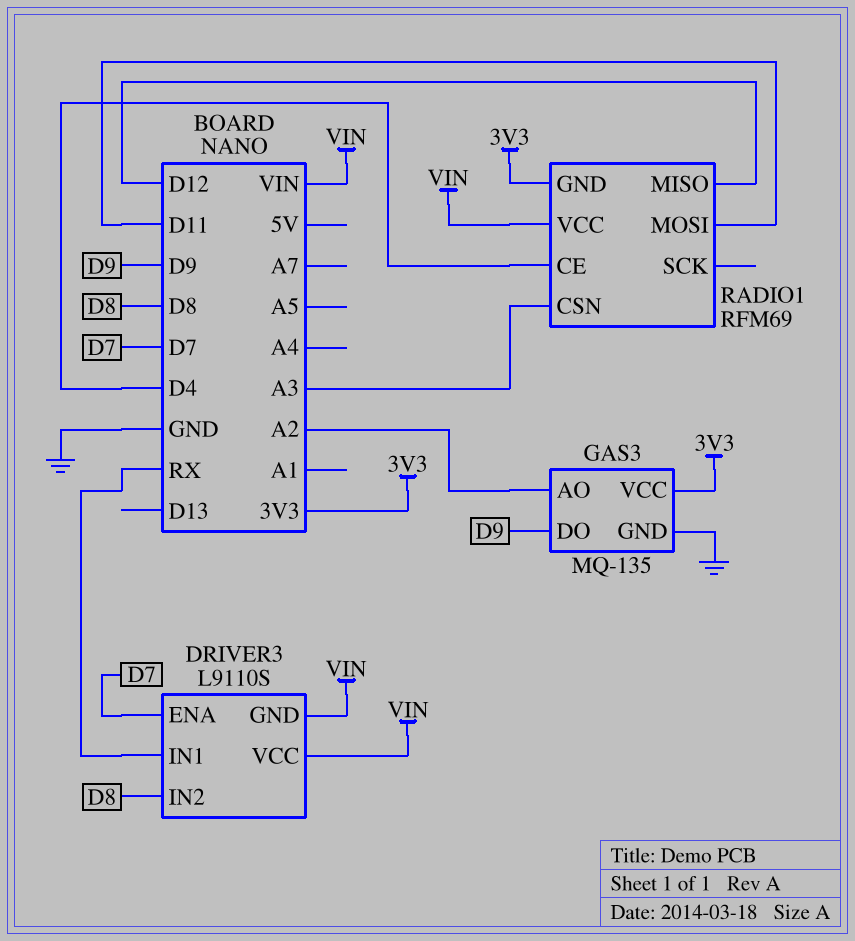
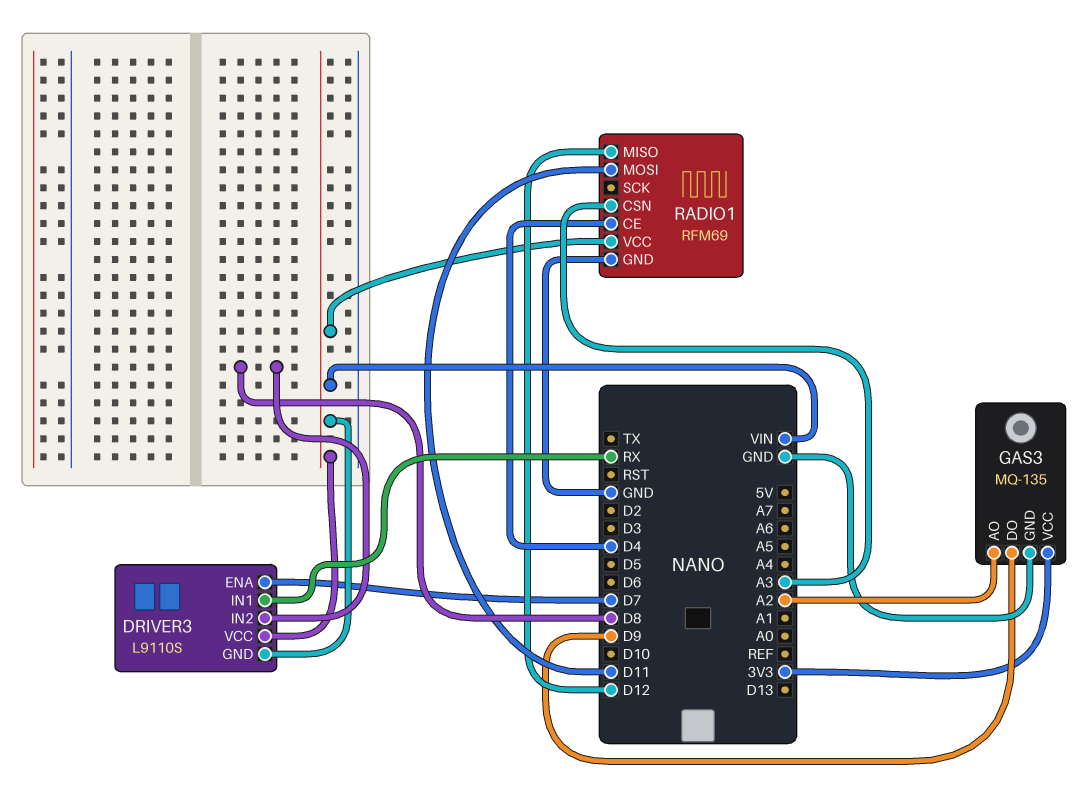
RADIO1 pin GND: 3V3 -> GND

